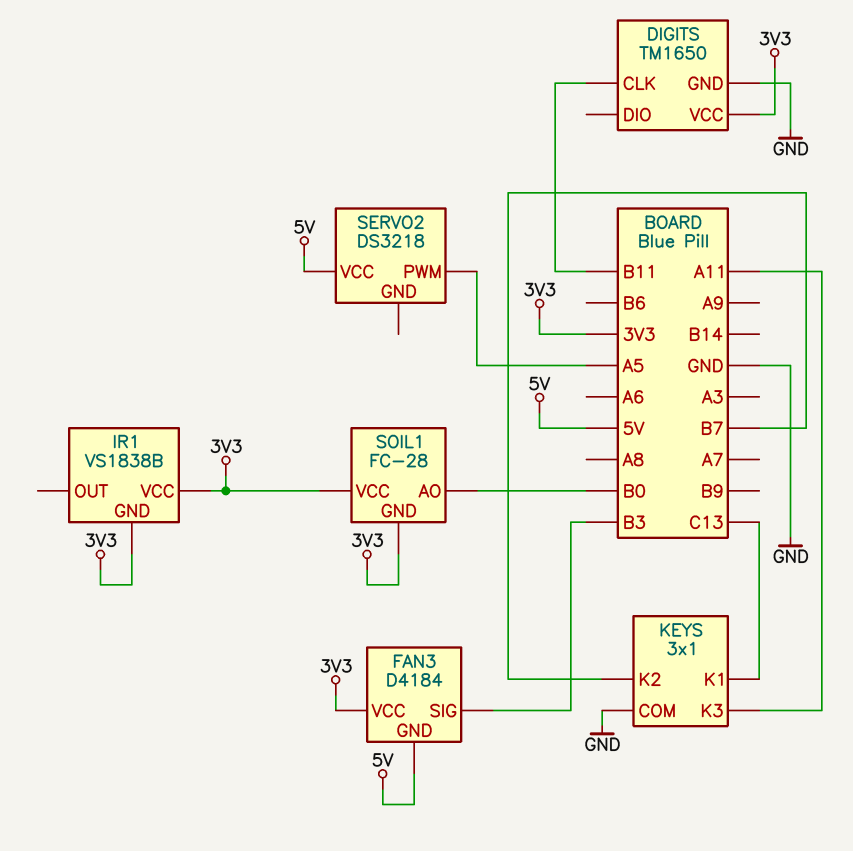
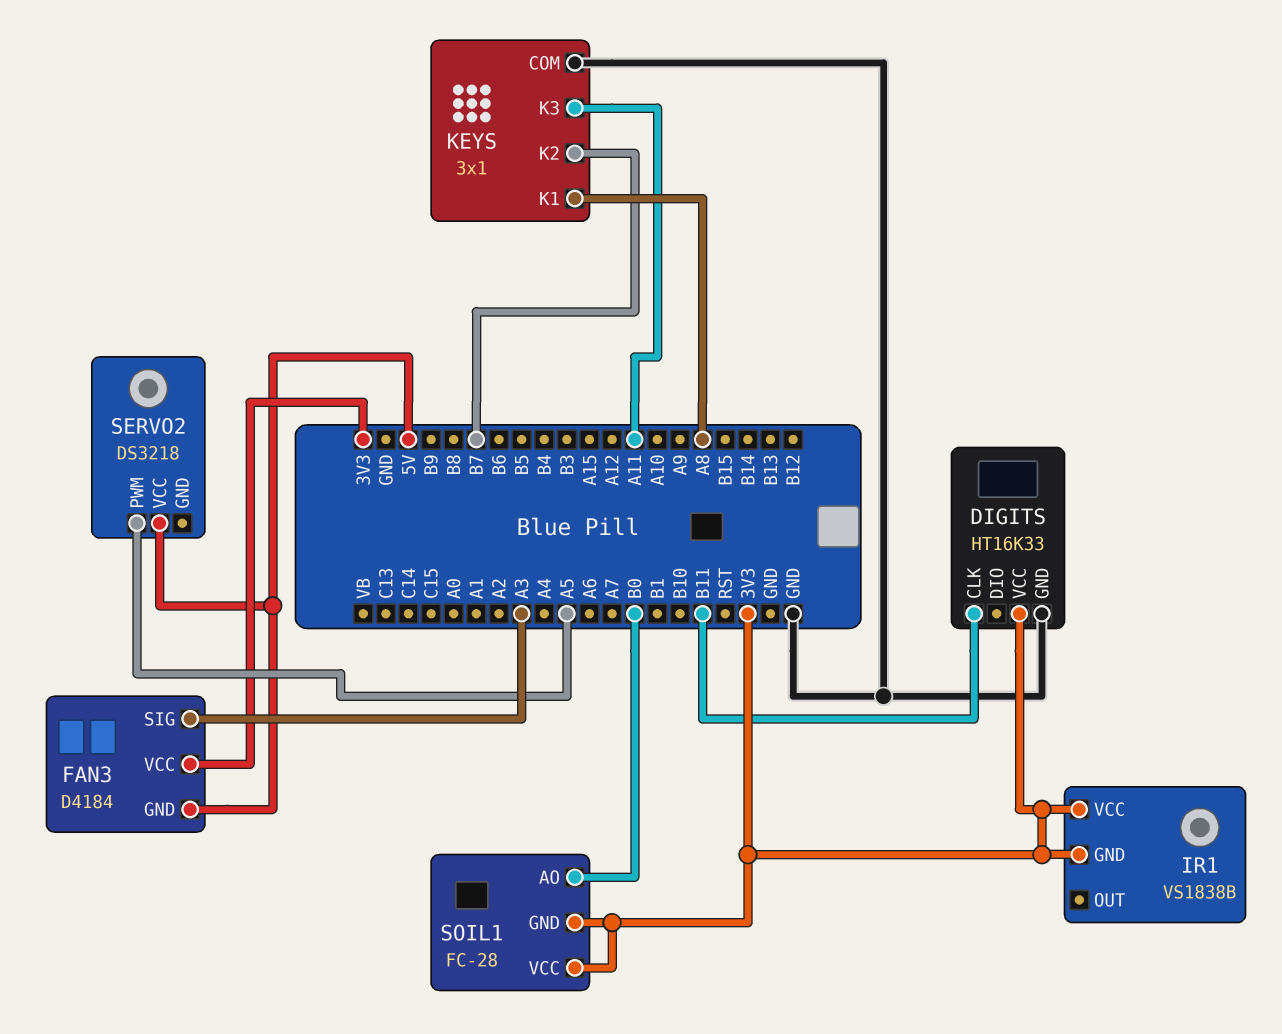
DIGITS: TM1650 -> HT16K33
FAN3 pin SIG: B3 -> A3
KEYS pin K1: C13 -> A8

